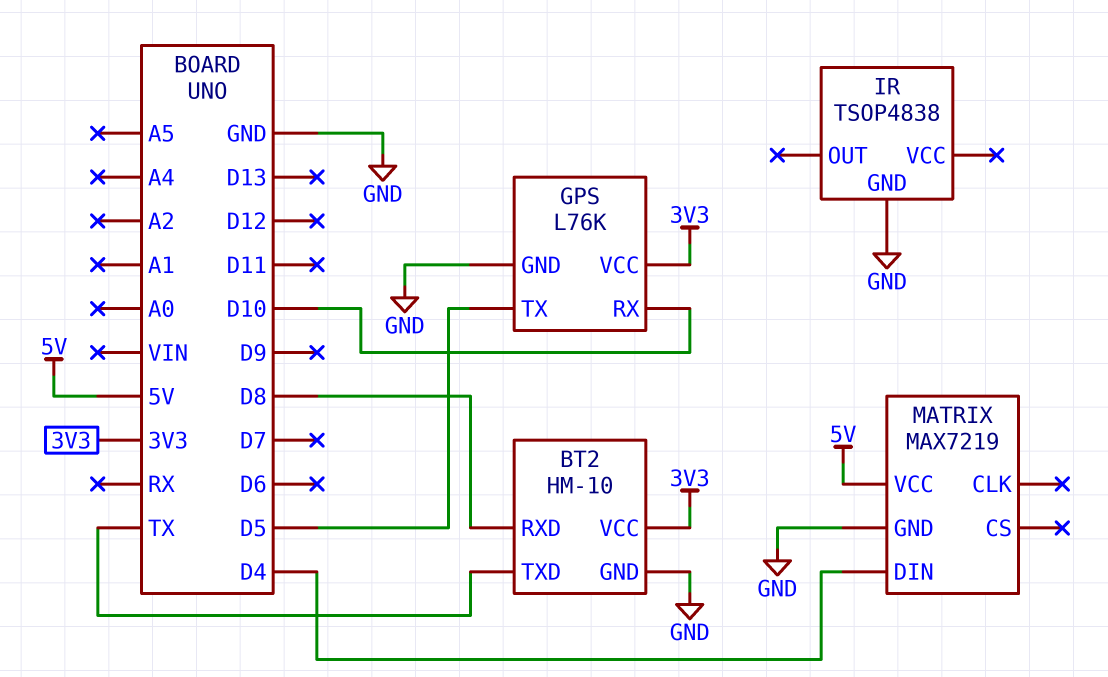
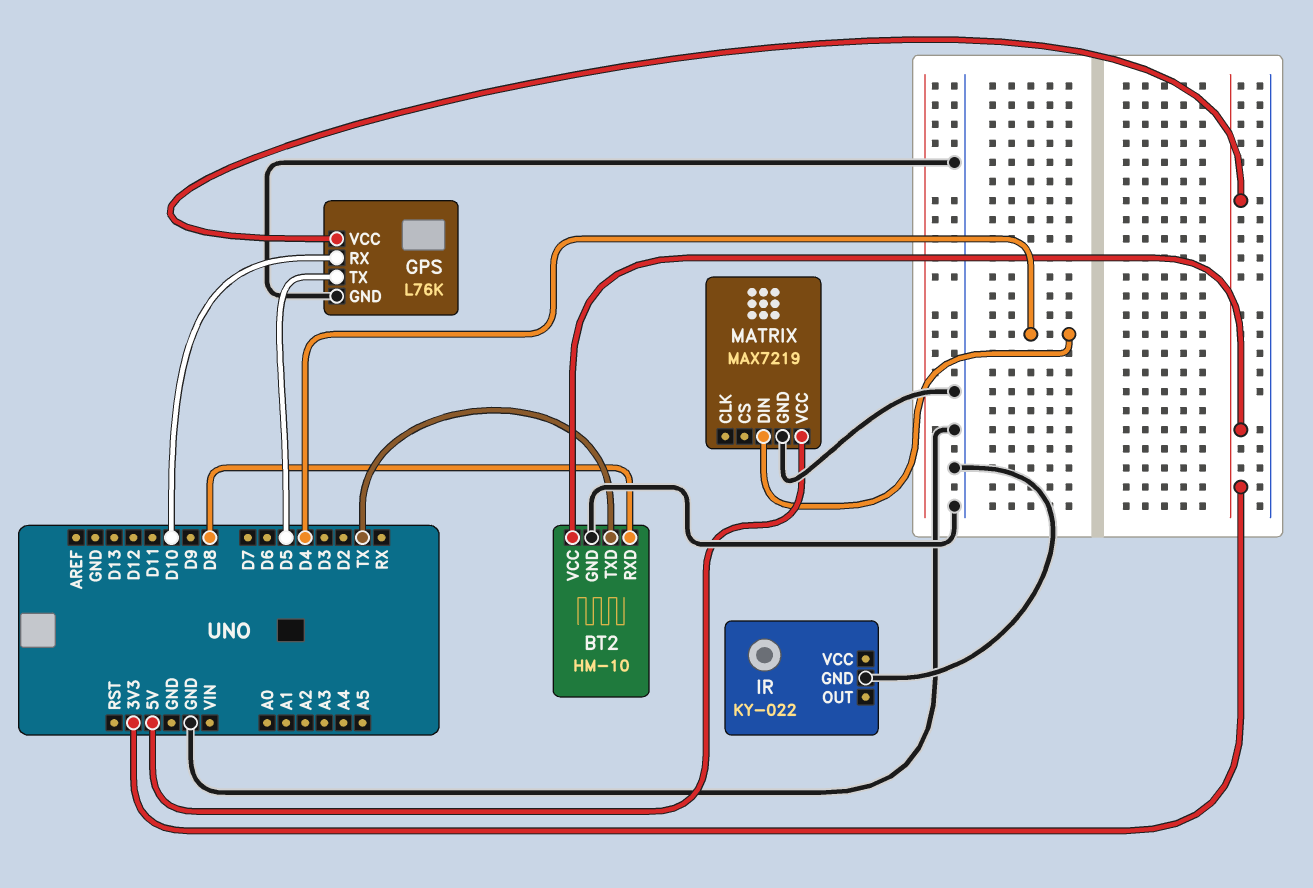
IR: TSOP4838 -> KY-022

